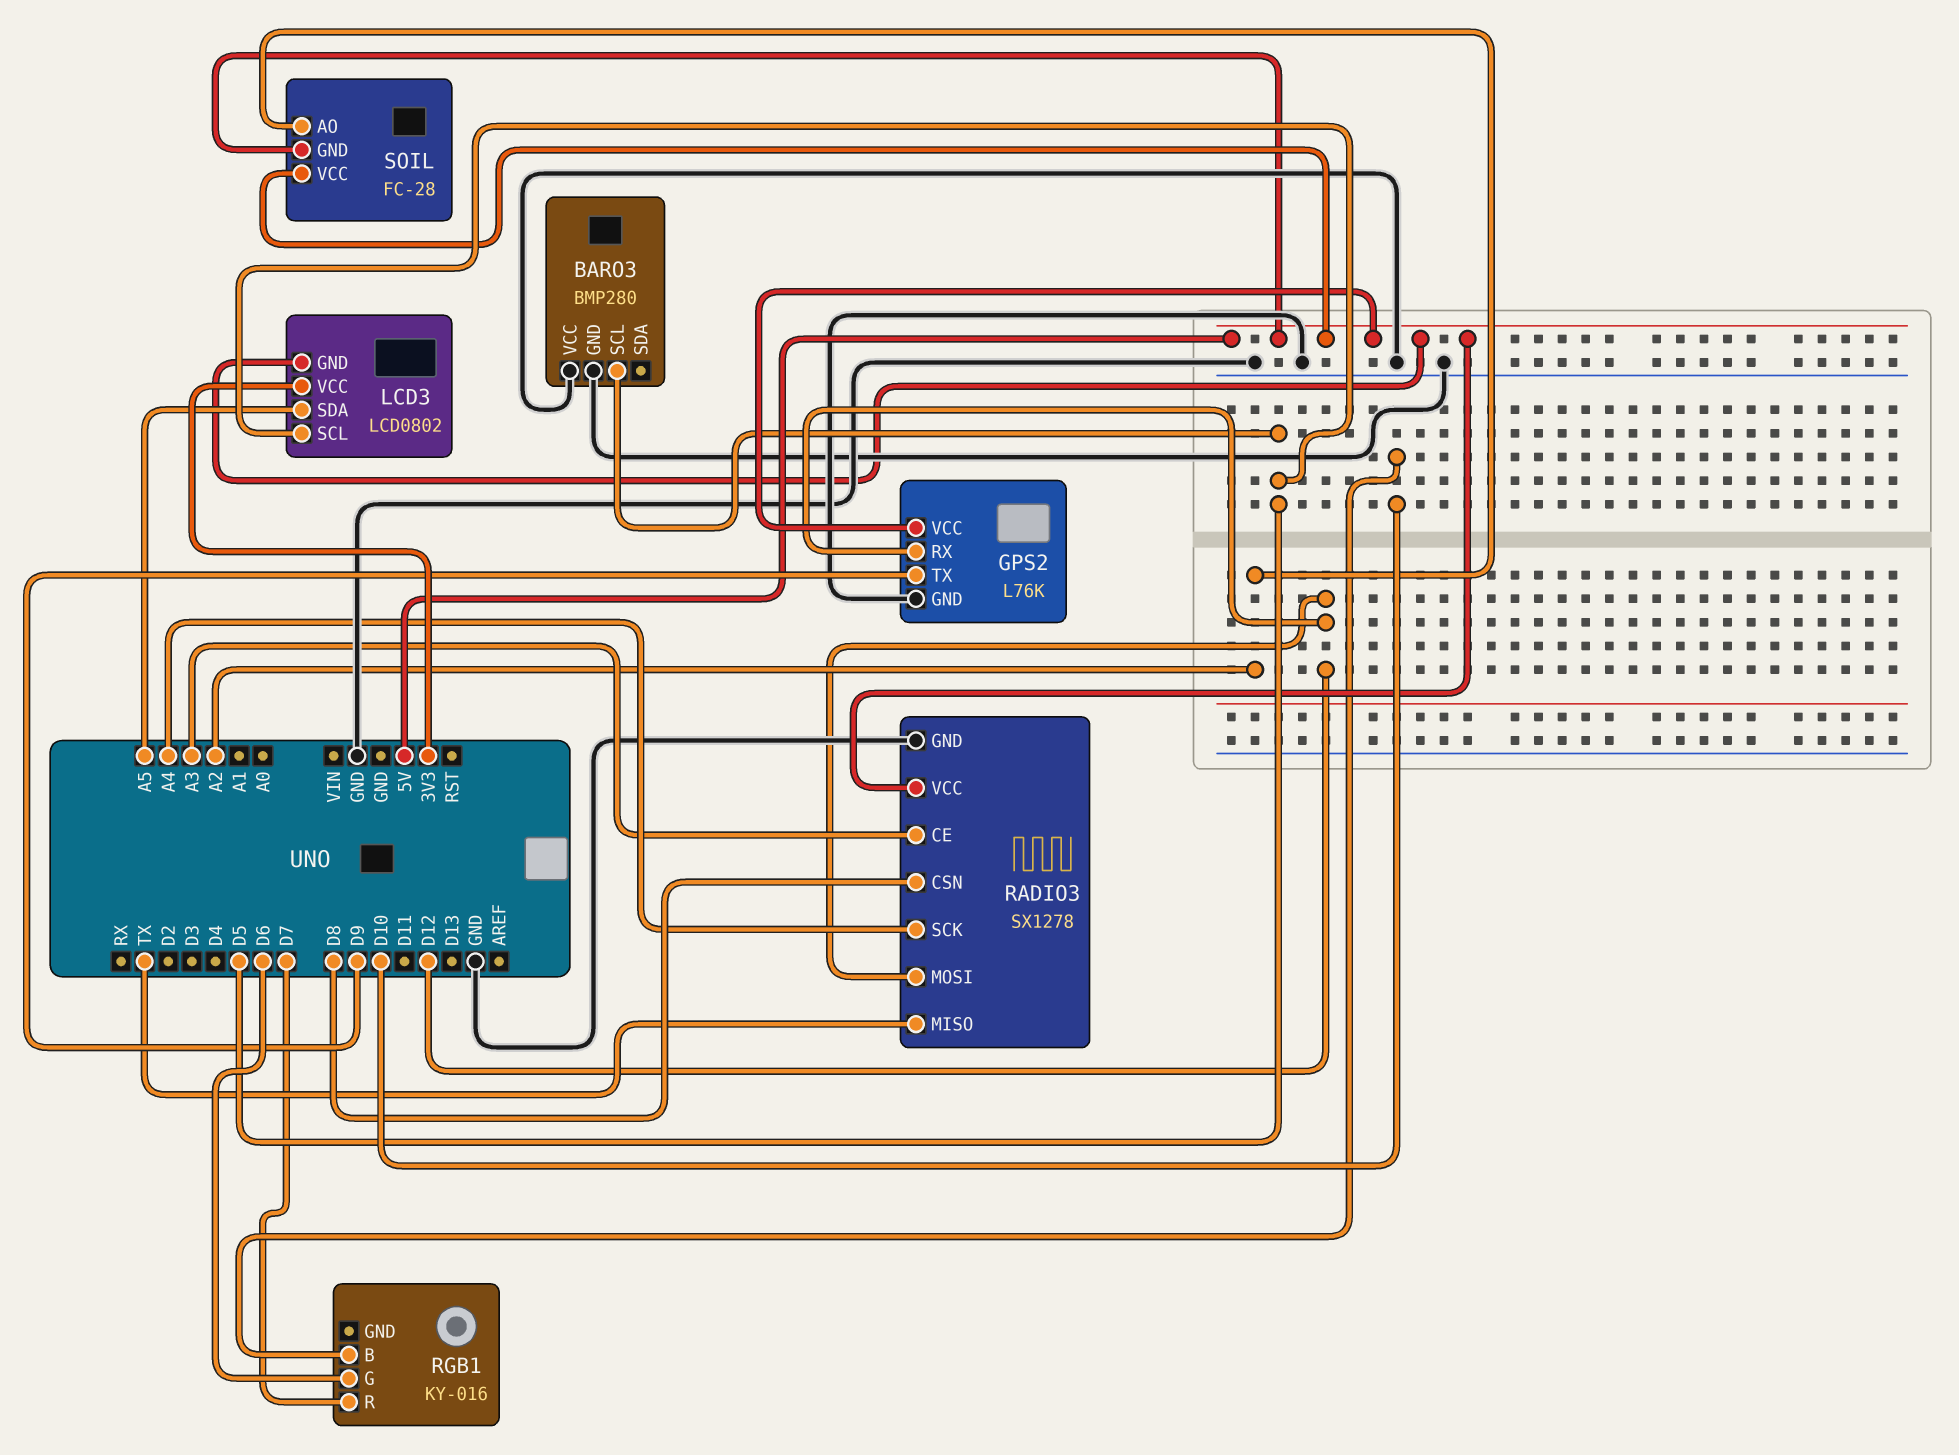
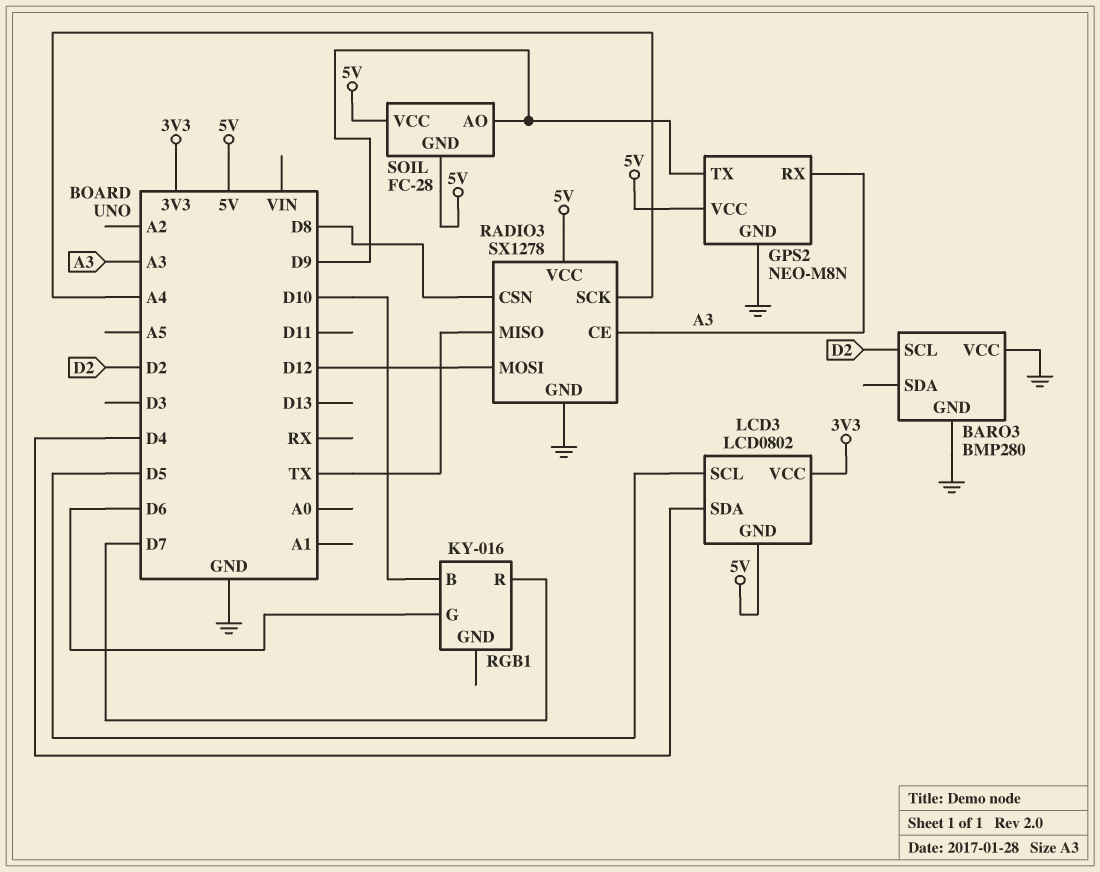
BARO3 pin SCL: D5 -> D2
GPS2: L76K -> NEO-M8N
GPS2 pin RX: D12 -> A3
LCD3 pin SDA: A5 -> D4
SOIL pin AO: A2 -> D9

